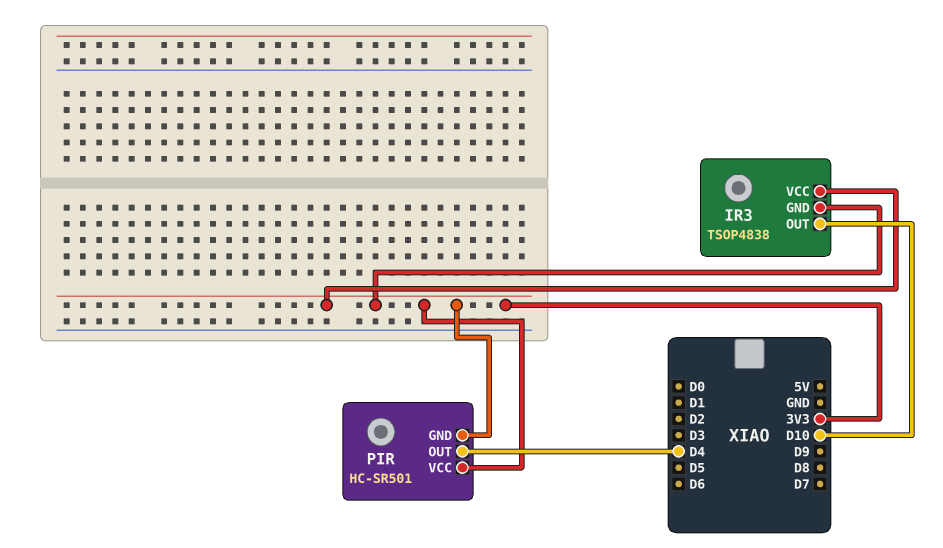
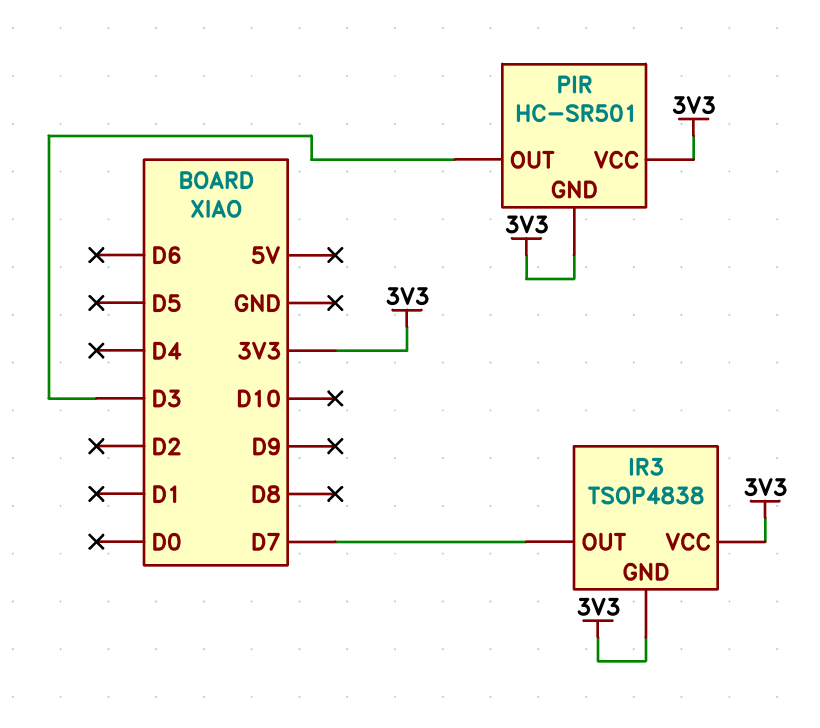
IR3 pin OUT: D10 -> D7
PIR pin OUT: D4 -> D3

